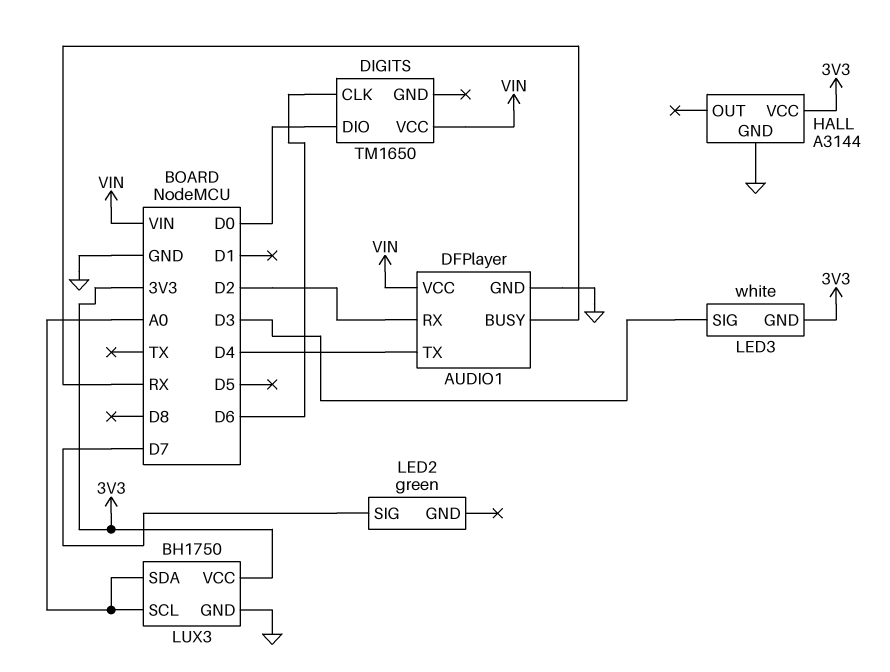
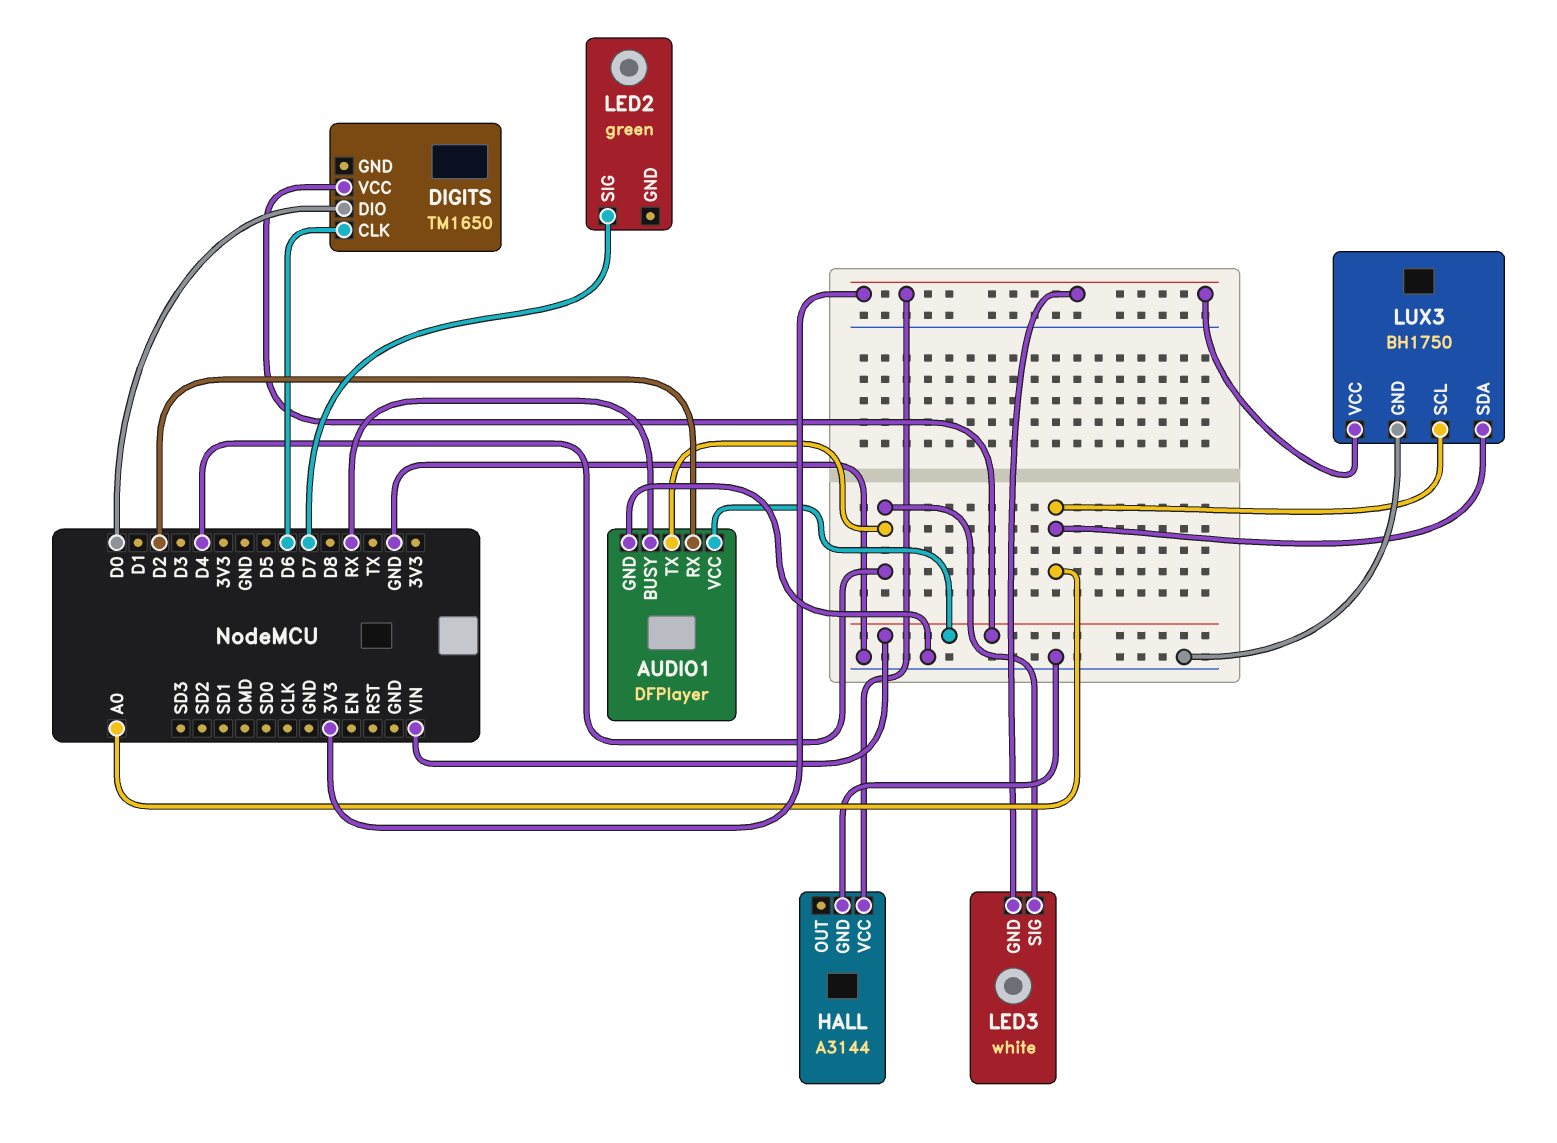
LED3 pin SIG: D3 -> D4

